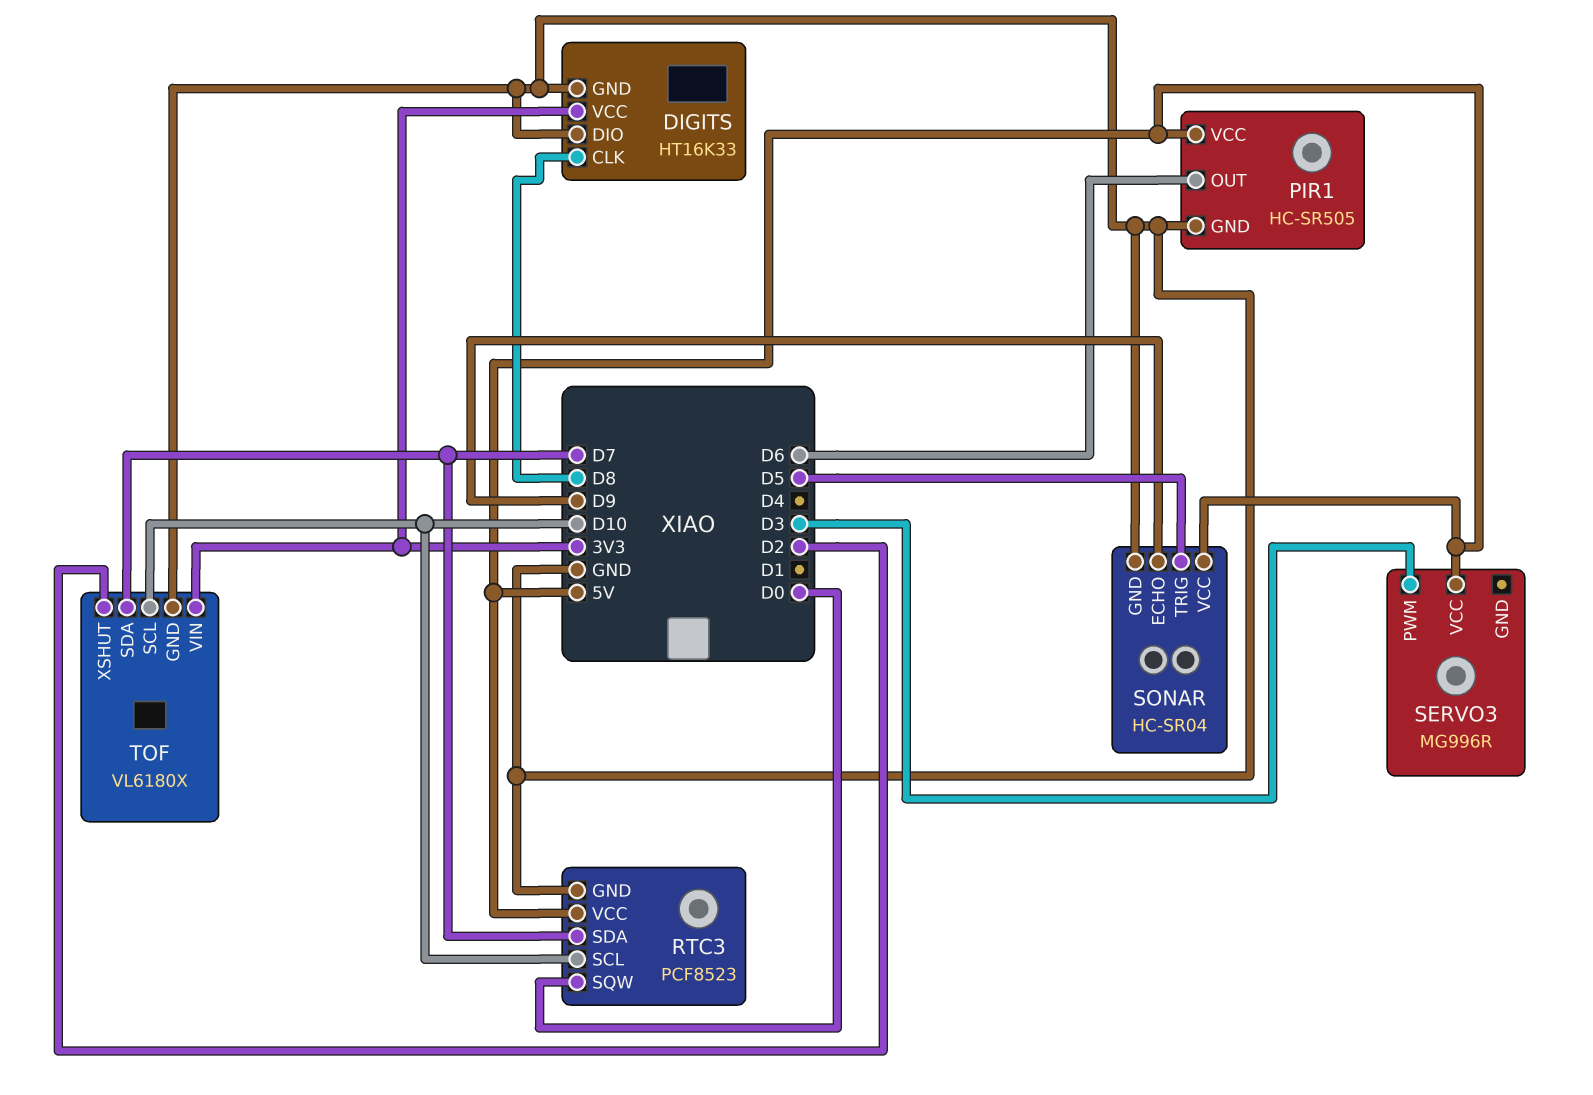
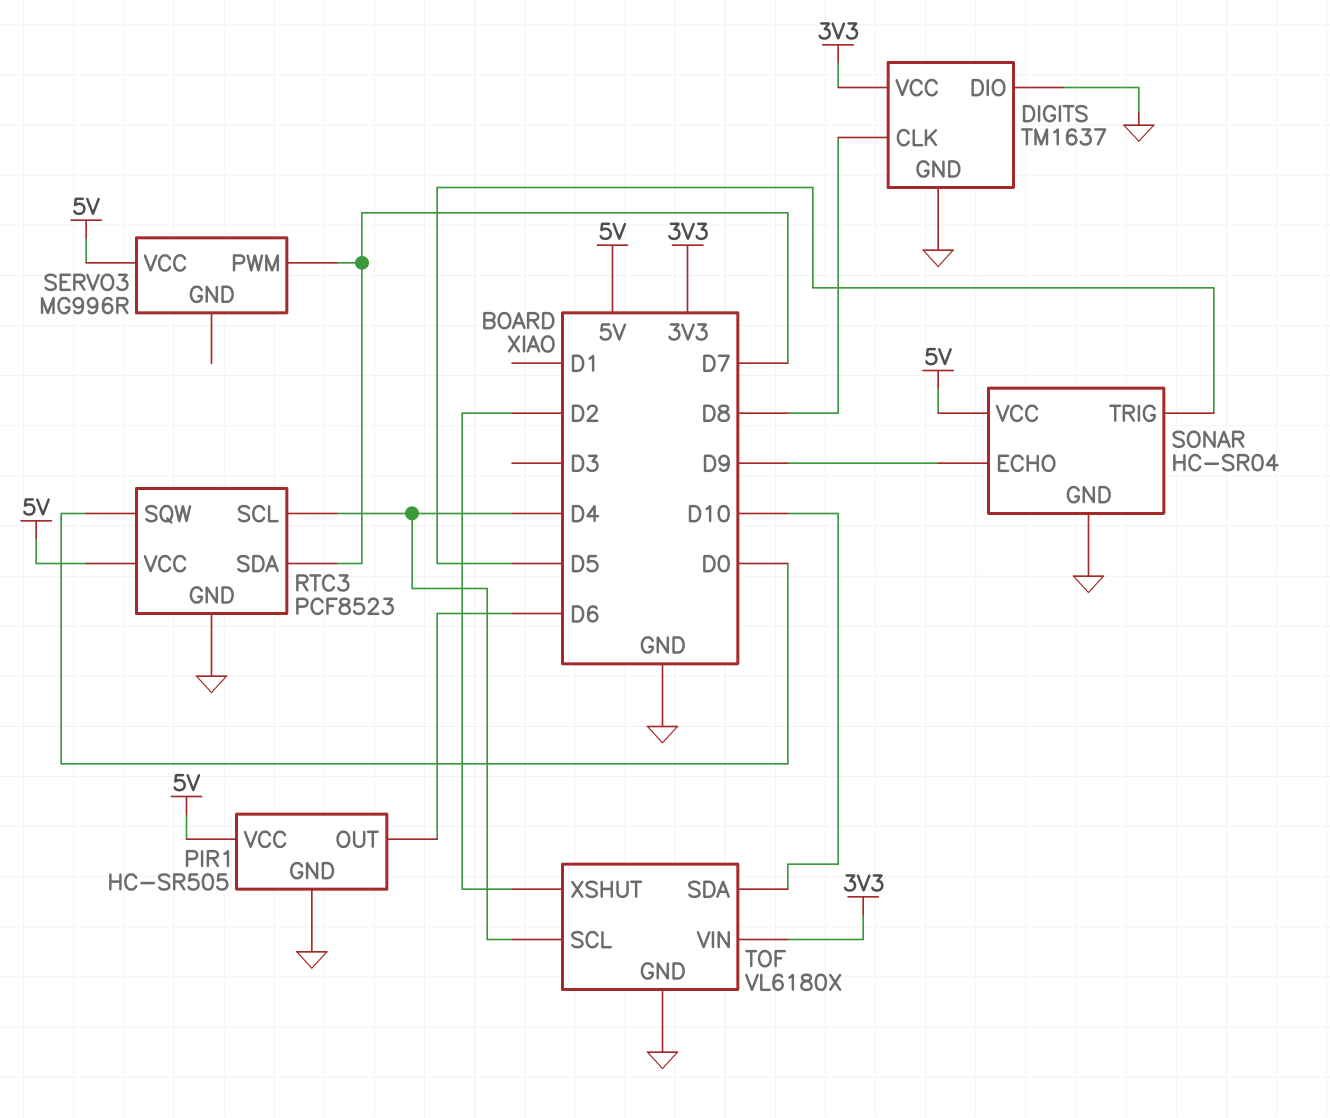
DIGITS: HT16K33 -> TM1637
RTC3 pin SCL: D10 -> D4
SERVO3 pin PWM: D3 -> D7
TOF pin SCL: D10 -> D4
TOF pin SDA: D7 -> D10

